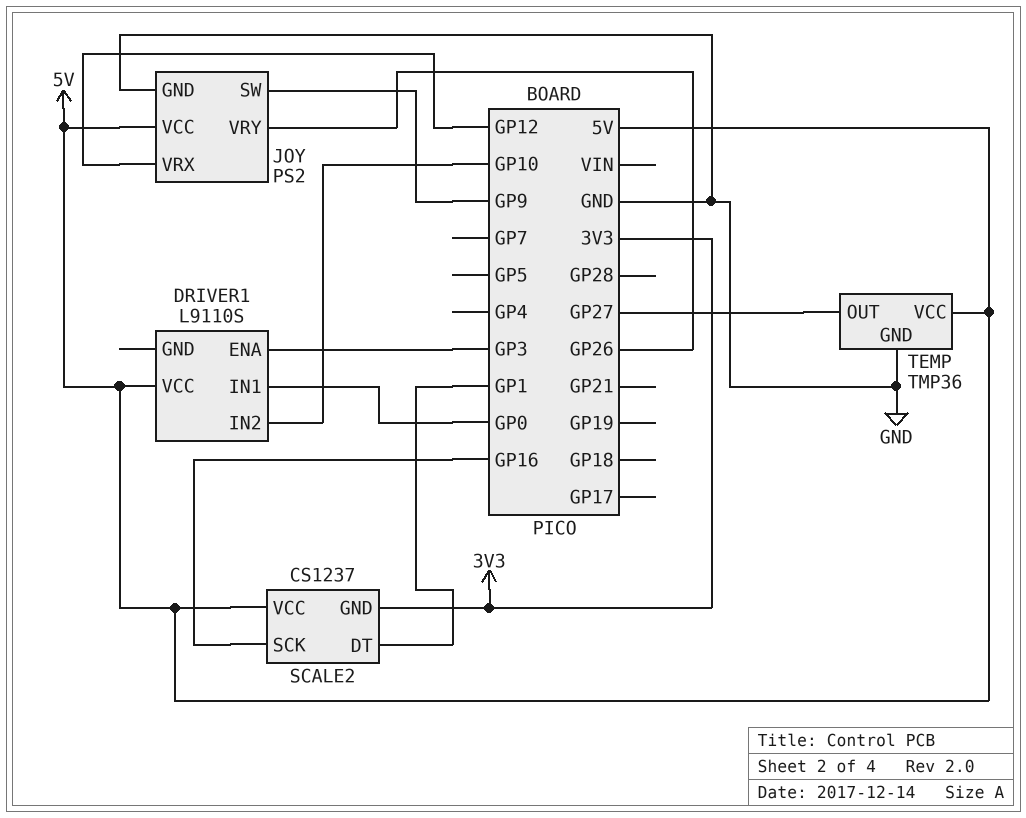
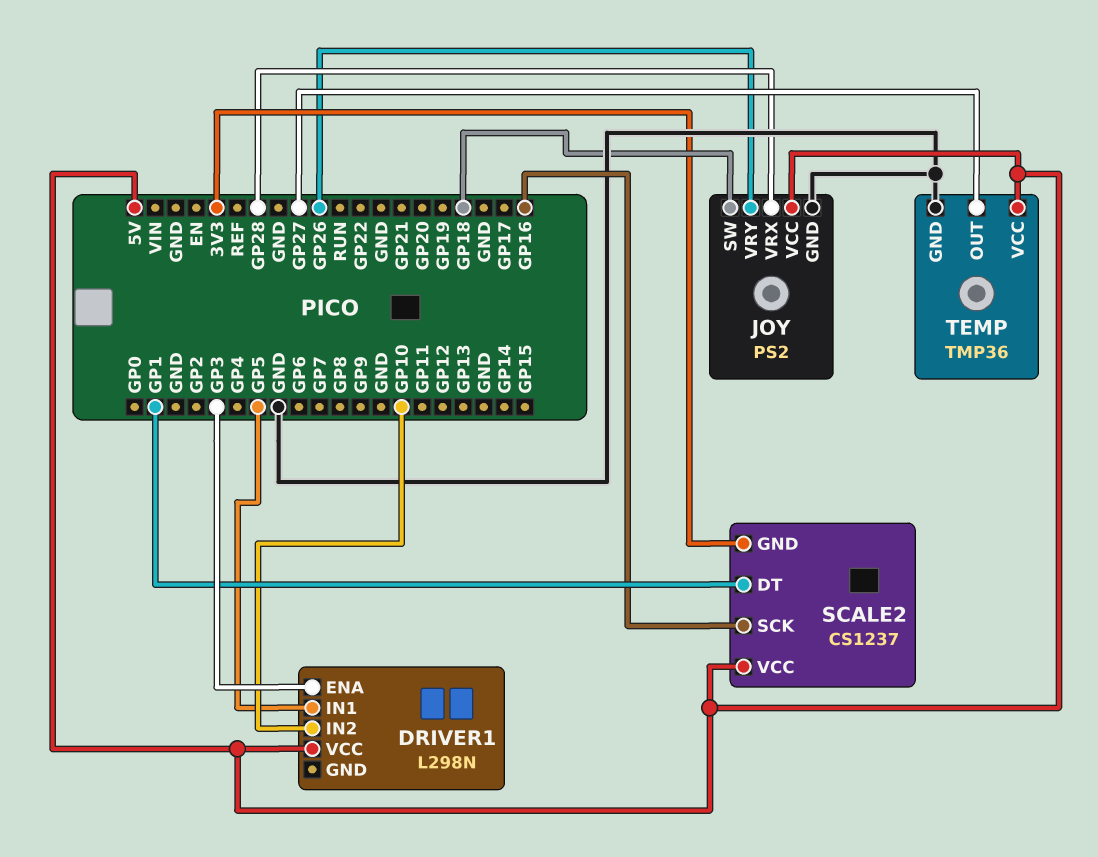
DRIVER1: L9110S -> L298N
DRIVER1 pin IN1: GP0 -> GP5
JOY pin SW: GP9 -> GP18
JOY pin VRX: GP12 -> GP28

